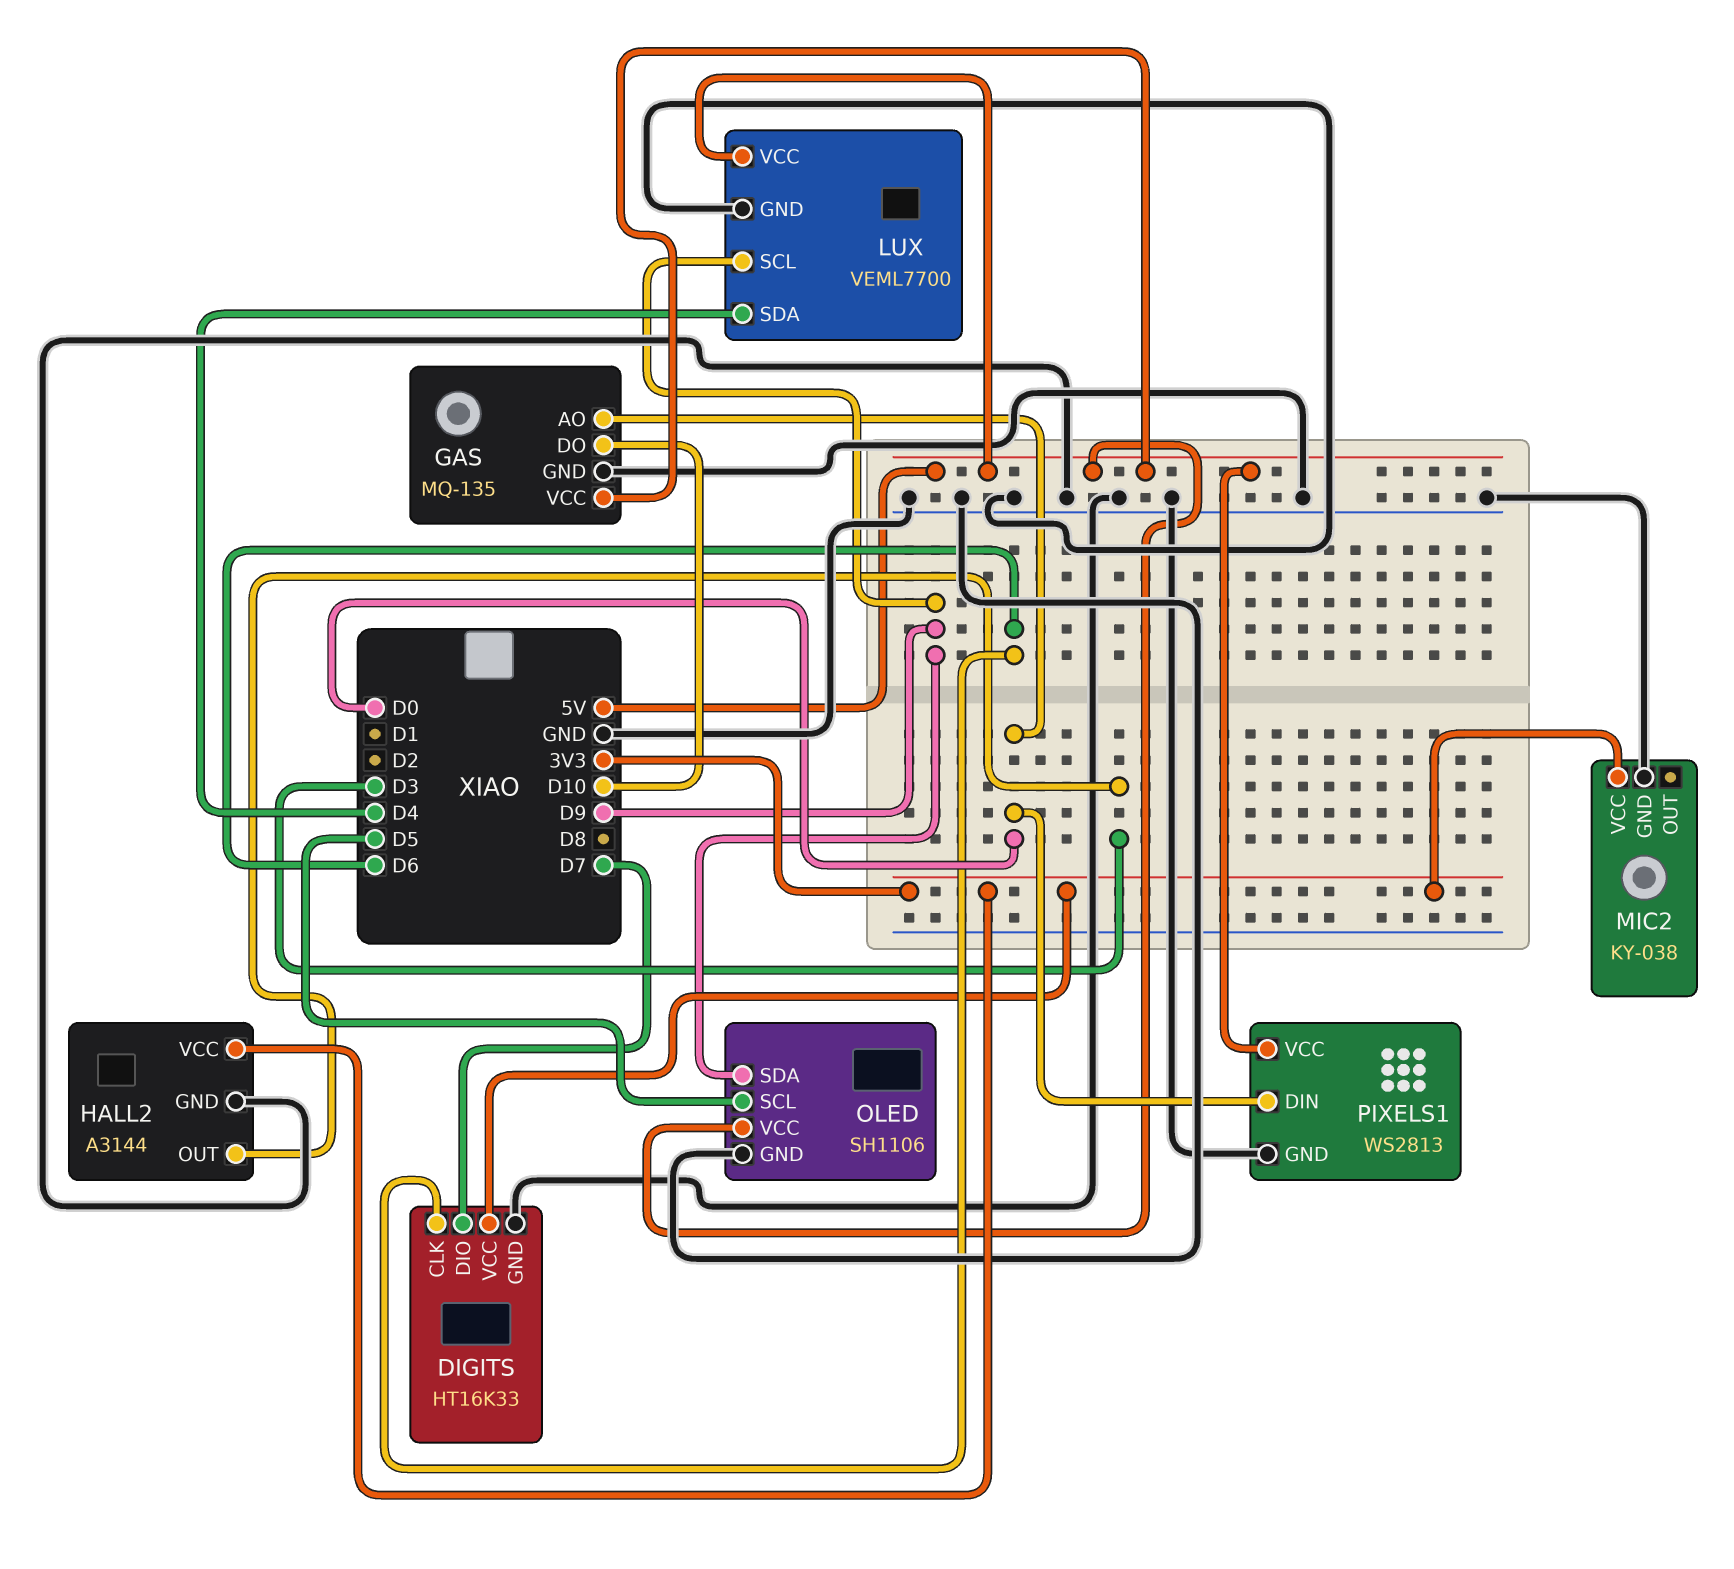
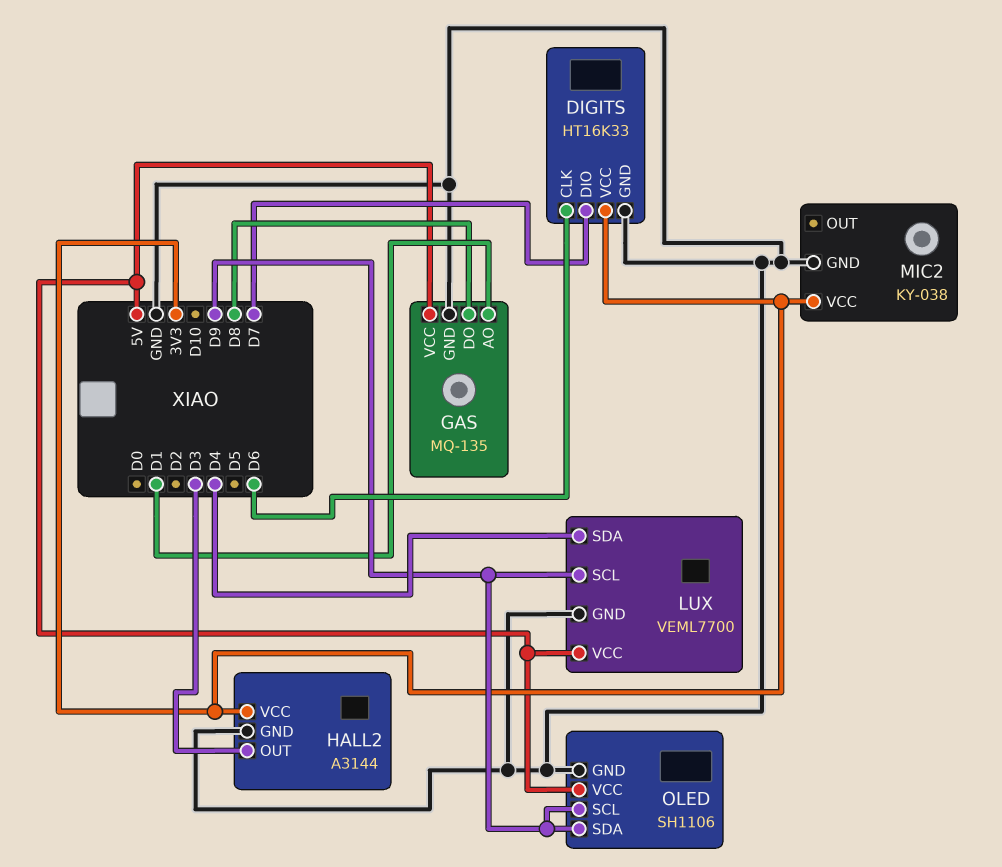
GAS pin AO: D0 -> D1
GAS pin DO: D10 -> D8
OLED pin SCL: D5 -> D9
PIXELS1: WS2813 -> none
PIXELS1 pin DIN: D0 -> none
PIXELS1 pin GND: GND -> none
PIXELS1 pin VCC: 5V -> none

